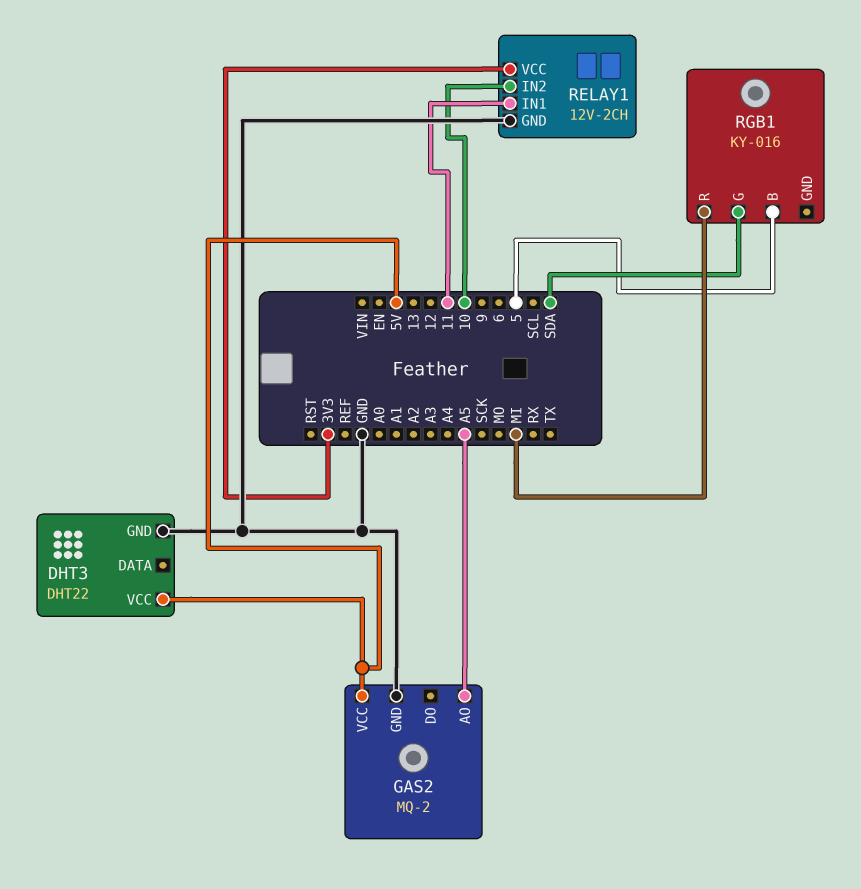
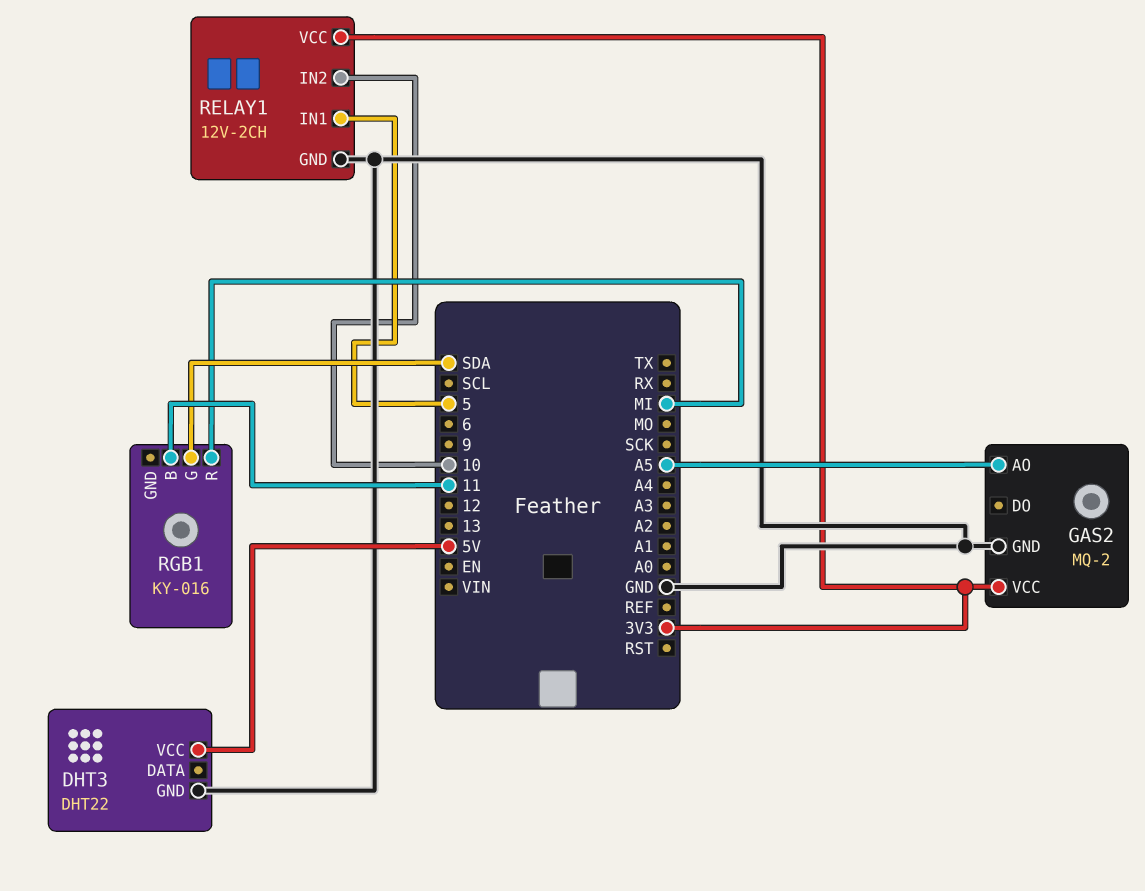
GAS2 pin VCC: 5V -> 3V3
RELAY1 pin IN1: 11 -> 5
RGB1 pin B: 5 -> 11

